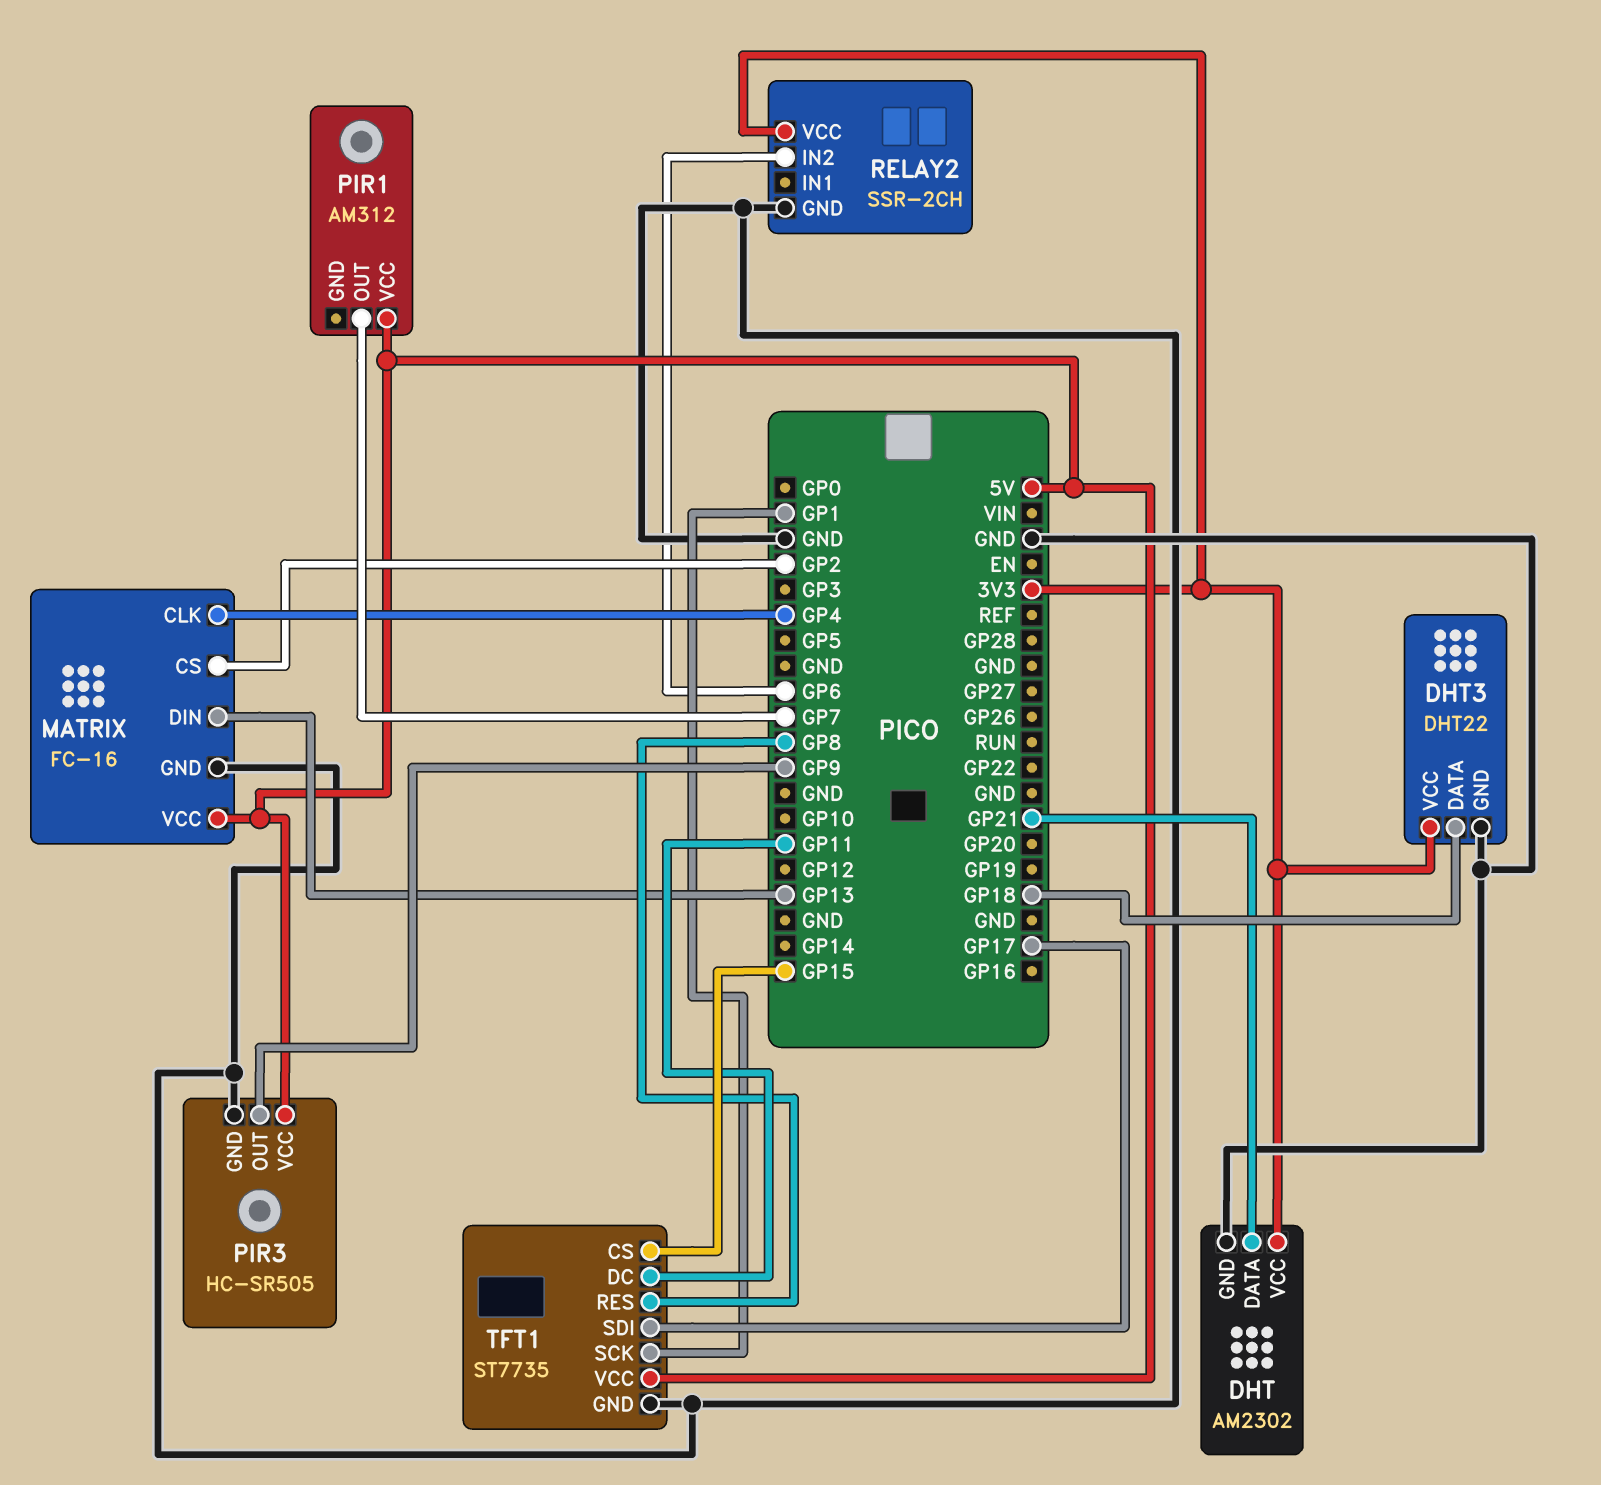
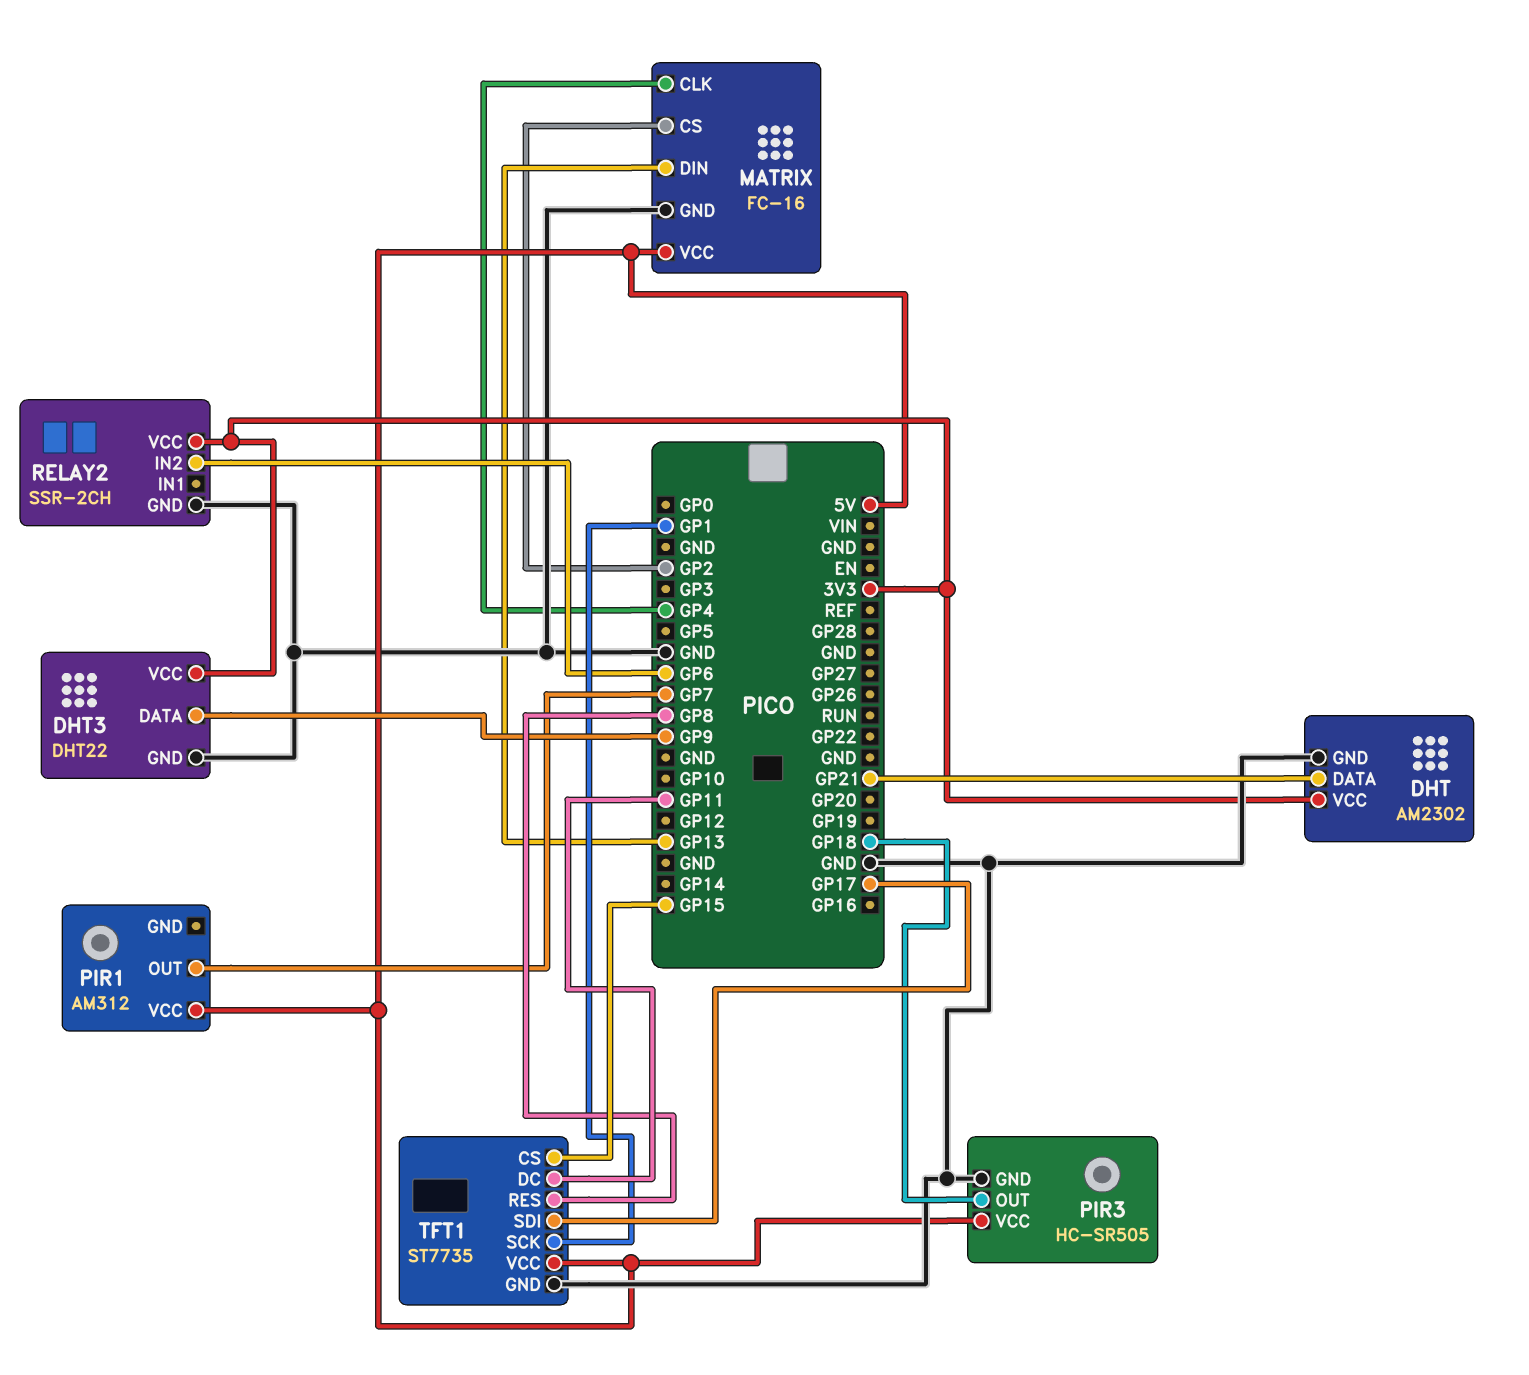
DHT3 pin DATA: GP18 -> GP9
PIR3 pin OUT: GP9 -> GP18

